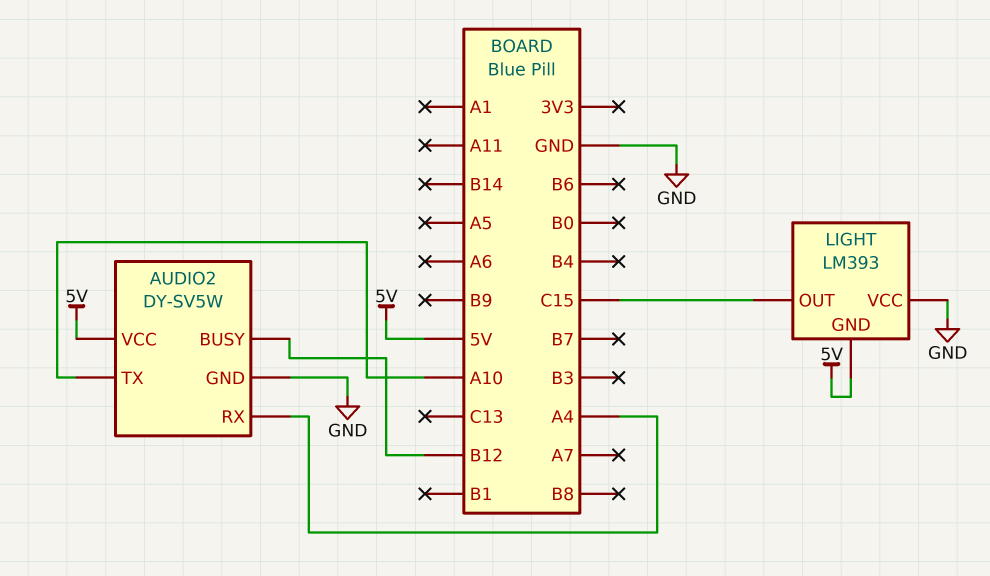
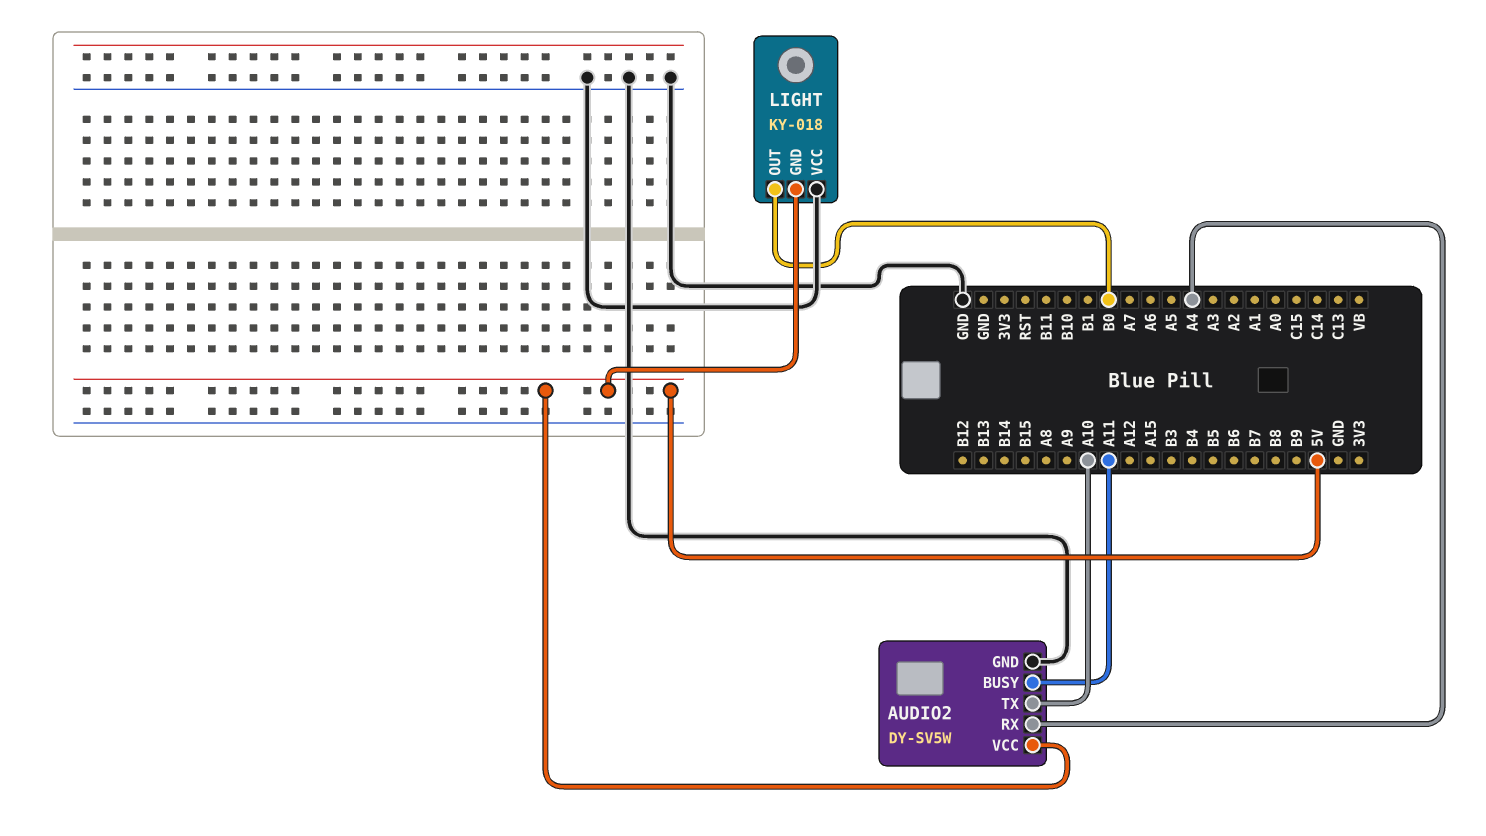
AUDIO2 pin BUSY: B12 -> A11
LIGHT: LM393 -> KY-018
LIGHT pin OUT: C15 -> B0

